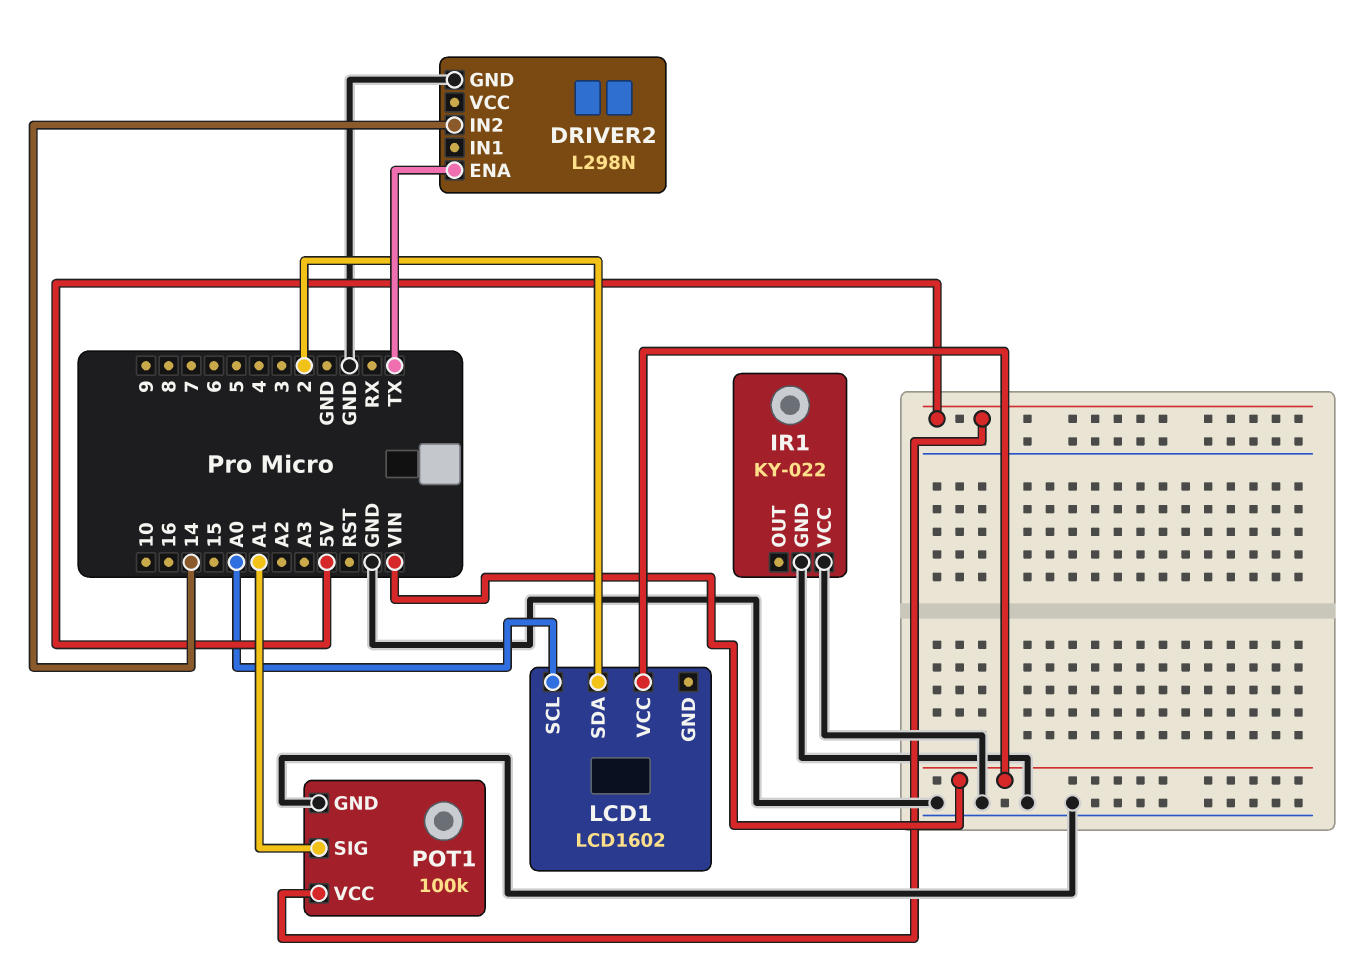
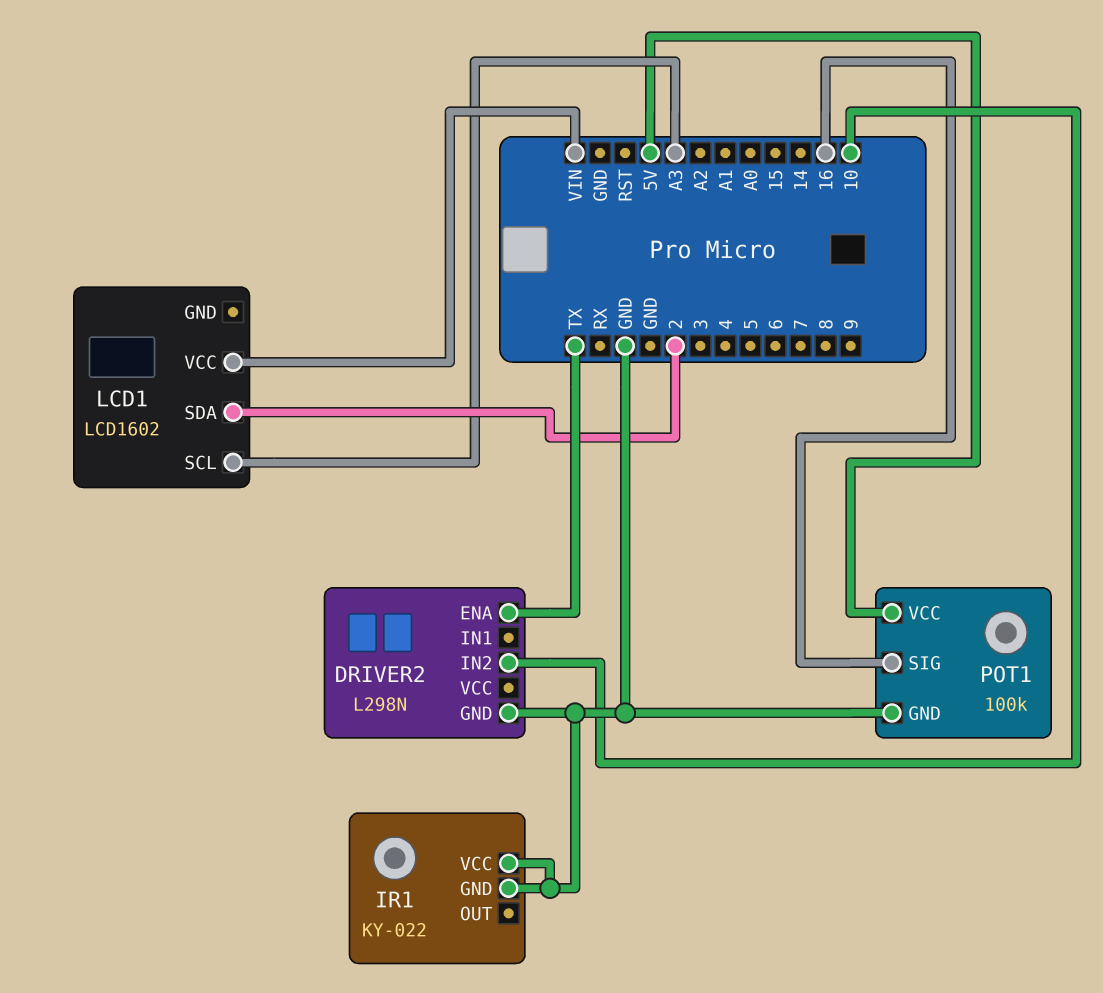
DRIVER2 pin IN2: 14 -> 10
LCD1 pin SCL: A0 -> A3
POT1 pin SIG: A1 -> 16

